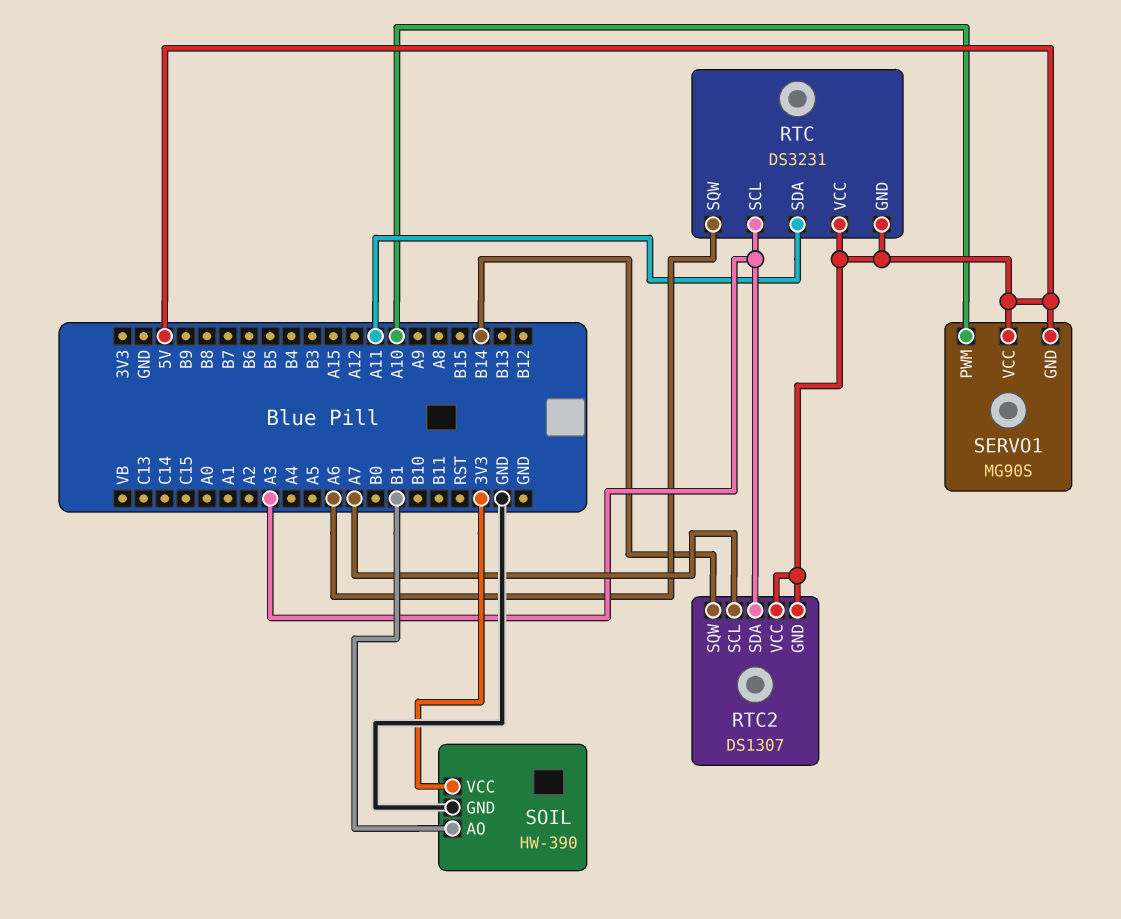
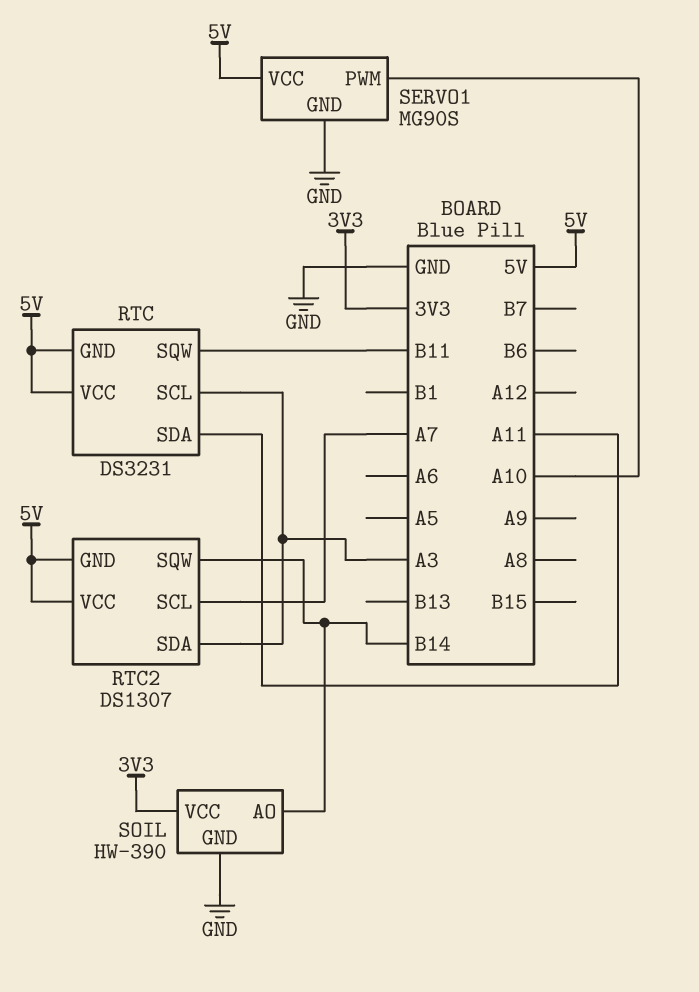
RTC pin SQW: A6 -> B11
SERVO1 pin GND: 5V -> GND
SOIL pin AO: B1 -> B14

